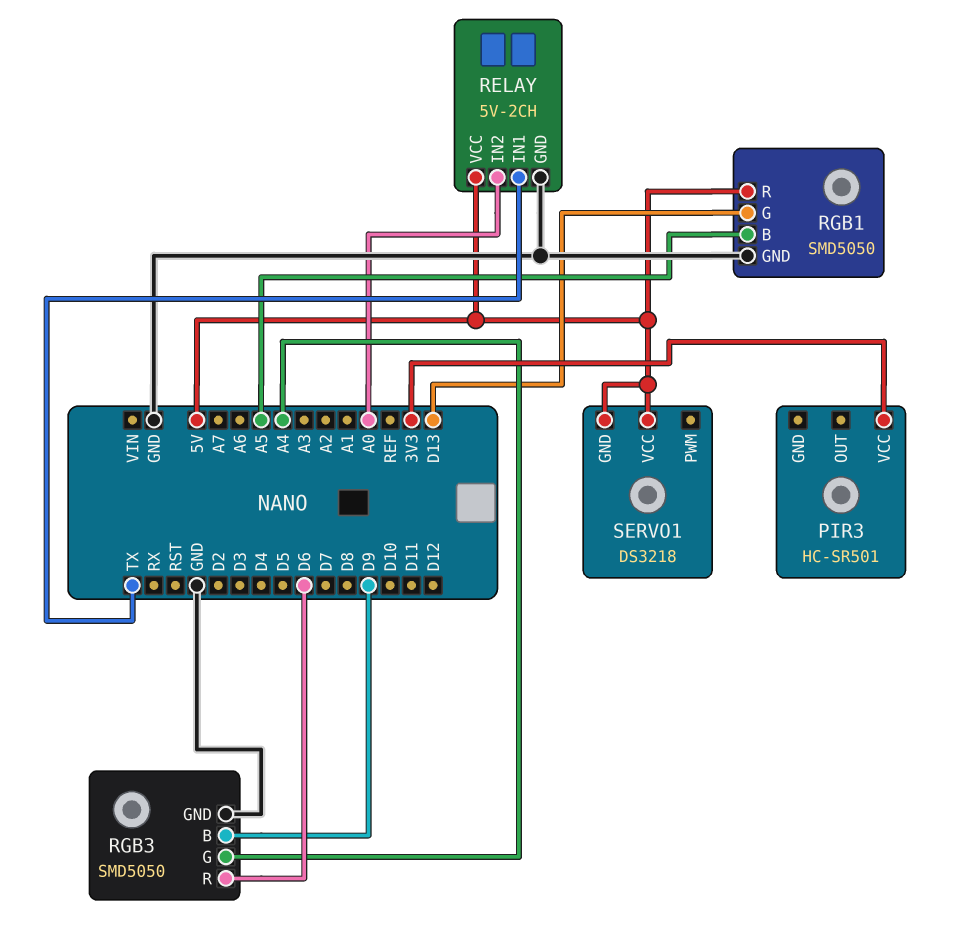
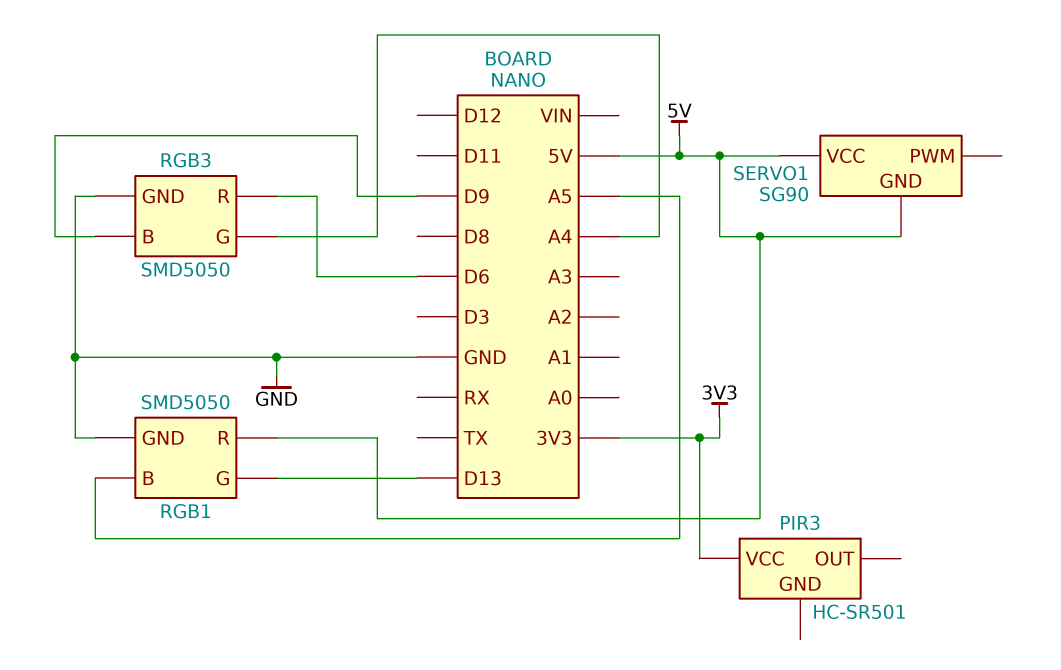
RELAY: 5V-2CH -> none
RELAY pin GND: GND -> none
RELAY pin IN1: TX -> none
RELAY pin IN2: A0 -> none
RELAY pin VCC: 5V -> none
SERVO1: DS3218 -> SG90

